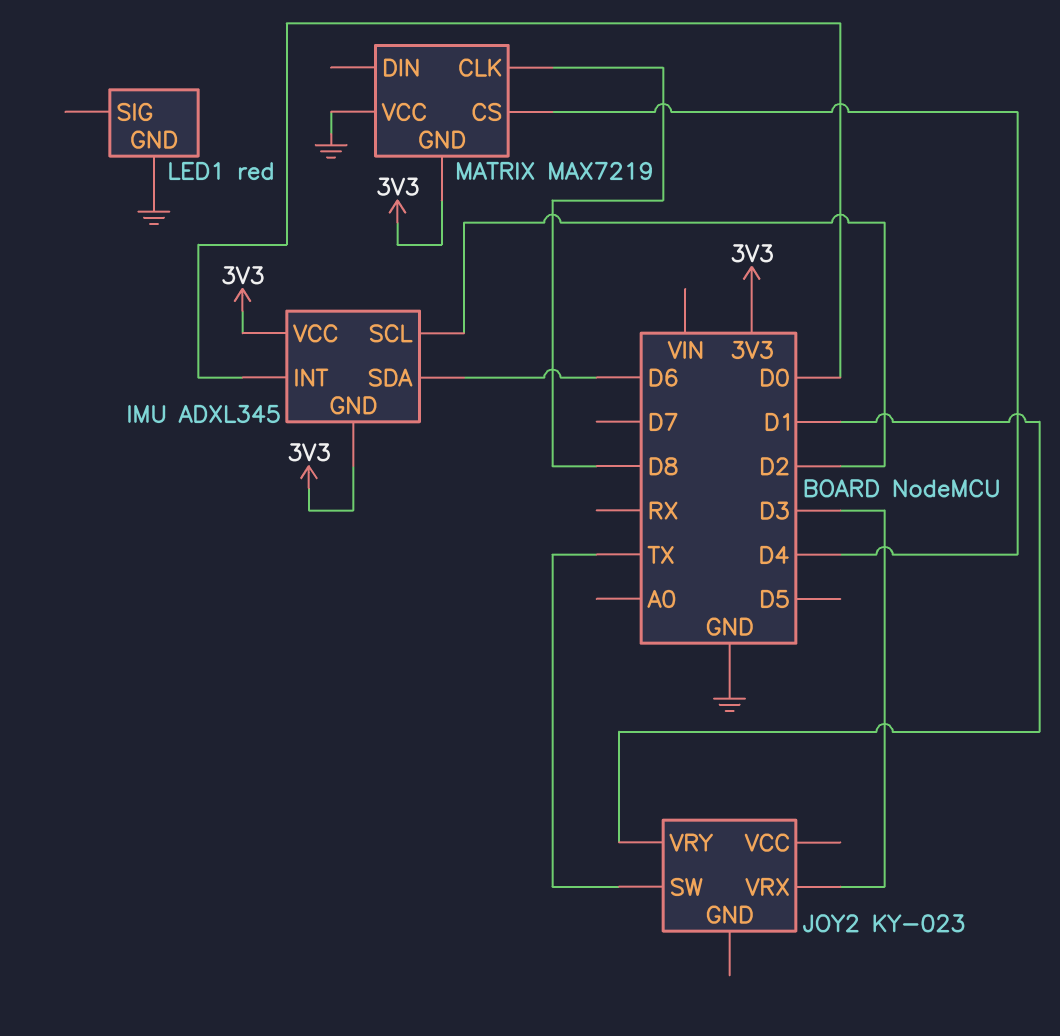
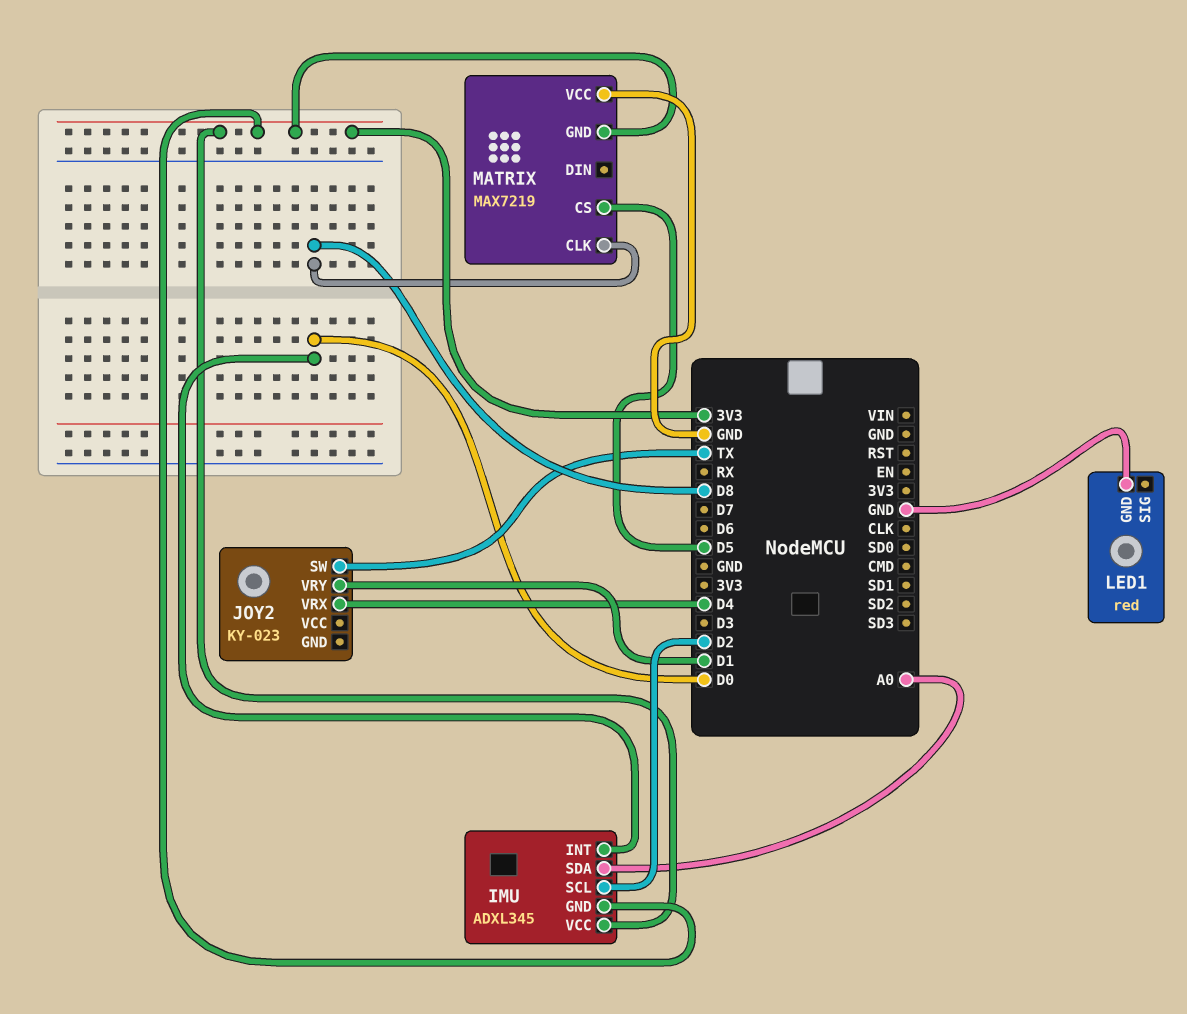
IMU pin SDA: D6 -> A0
JOY2 pin VRX: D3 -> D4
MATRIX pin CS: D4 -> D5

